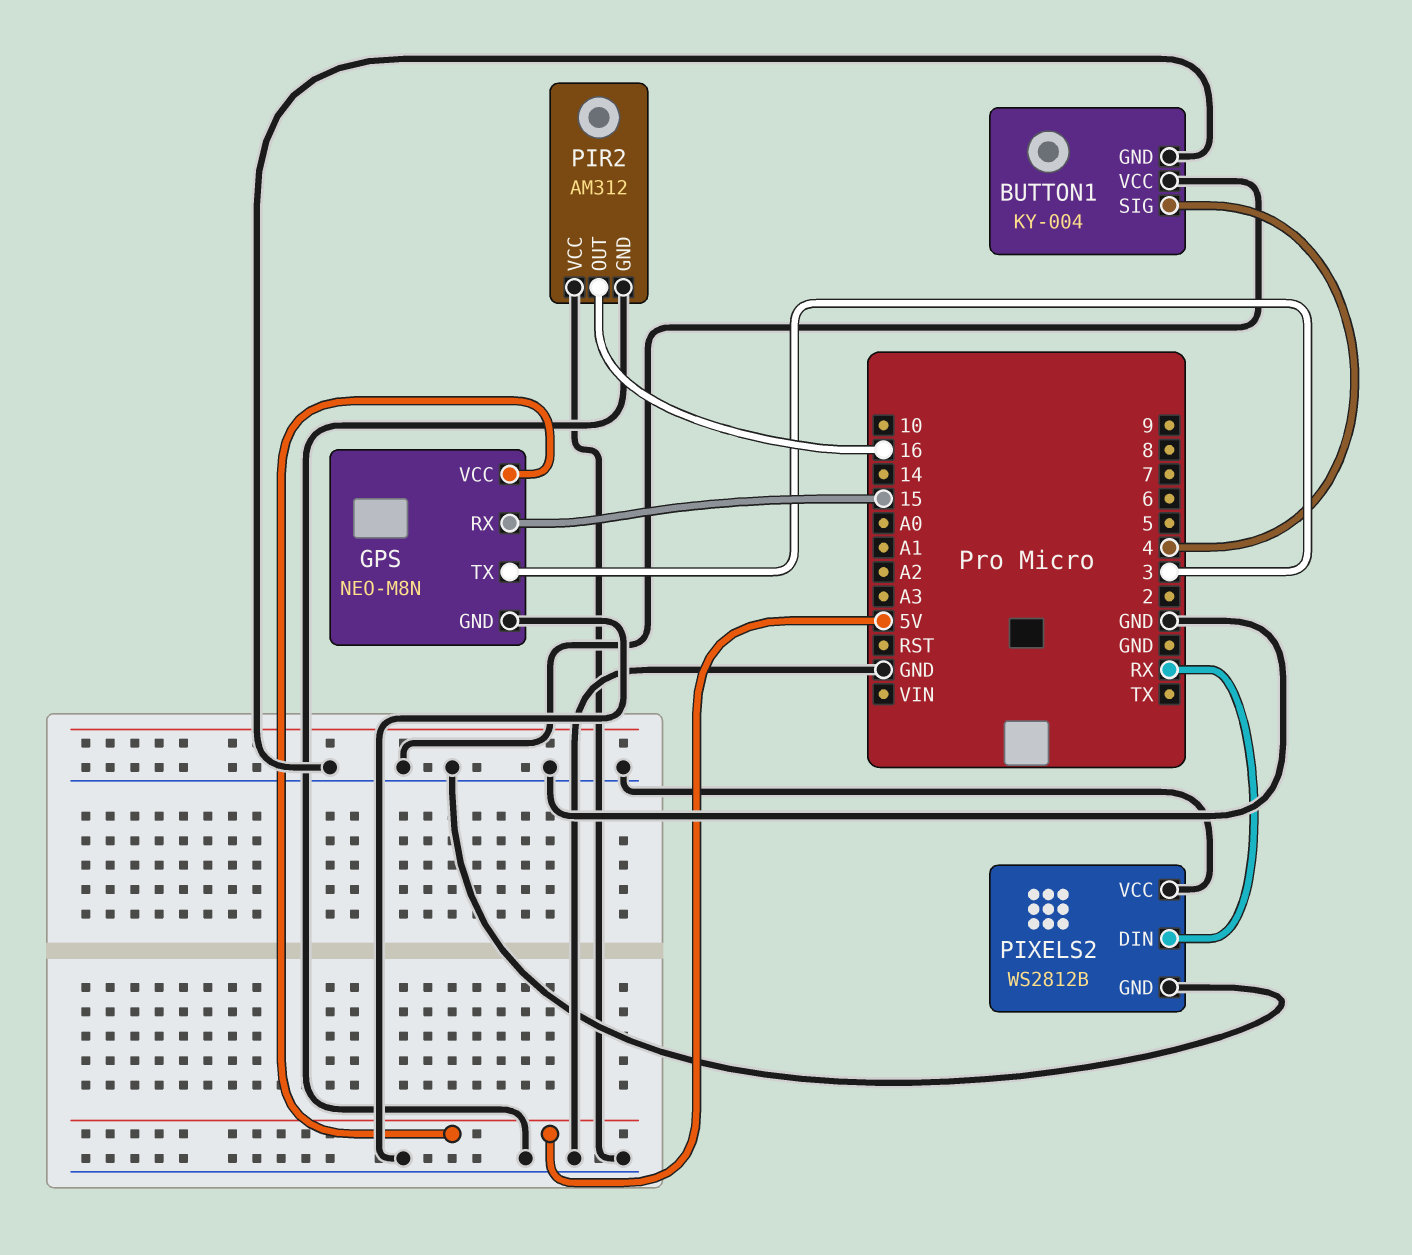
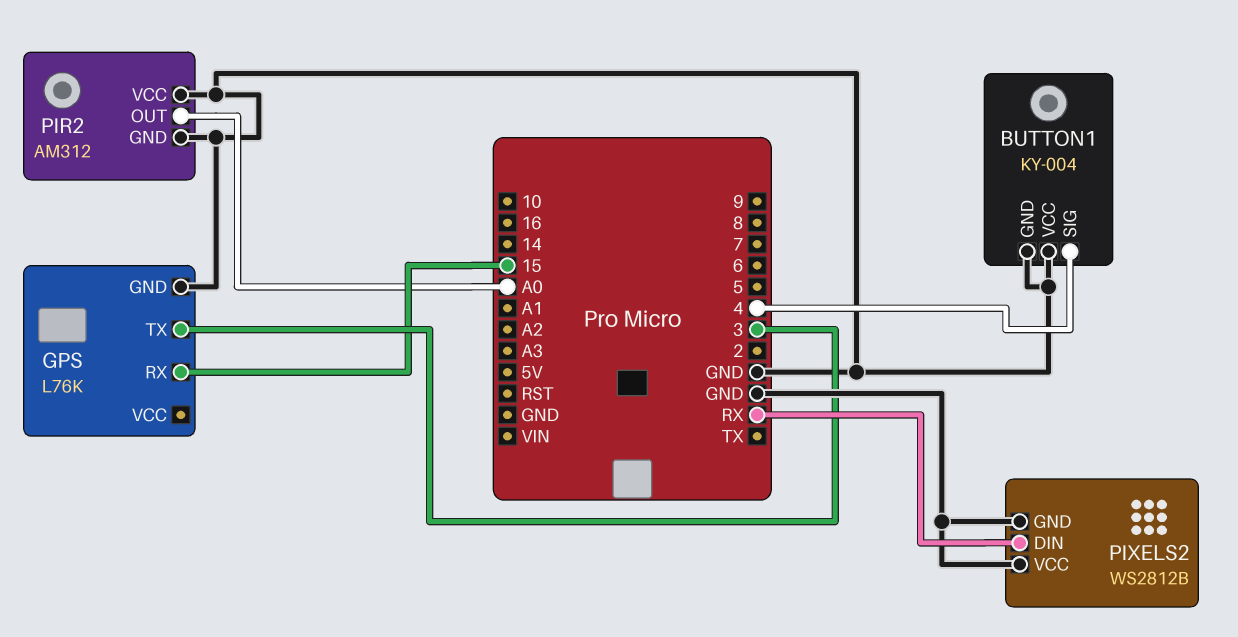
GPS: NEO-M8N -> L76K
GPS pin VCC: 5V -> none
PIR2 pin OUT: 16 -> A0

